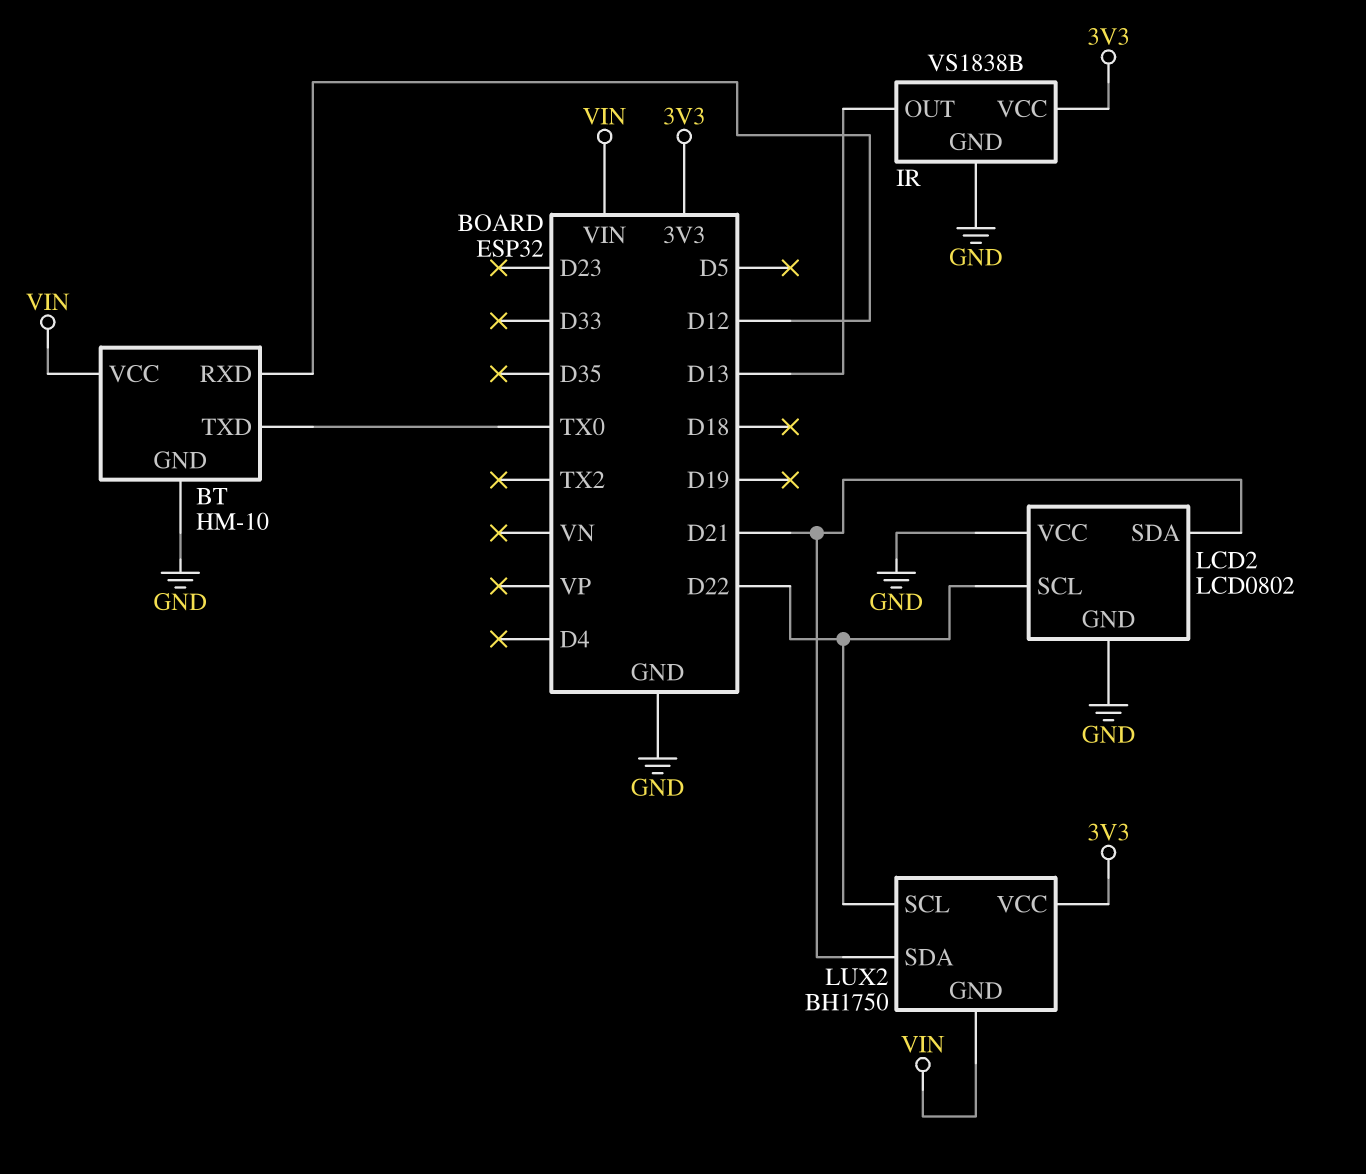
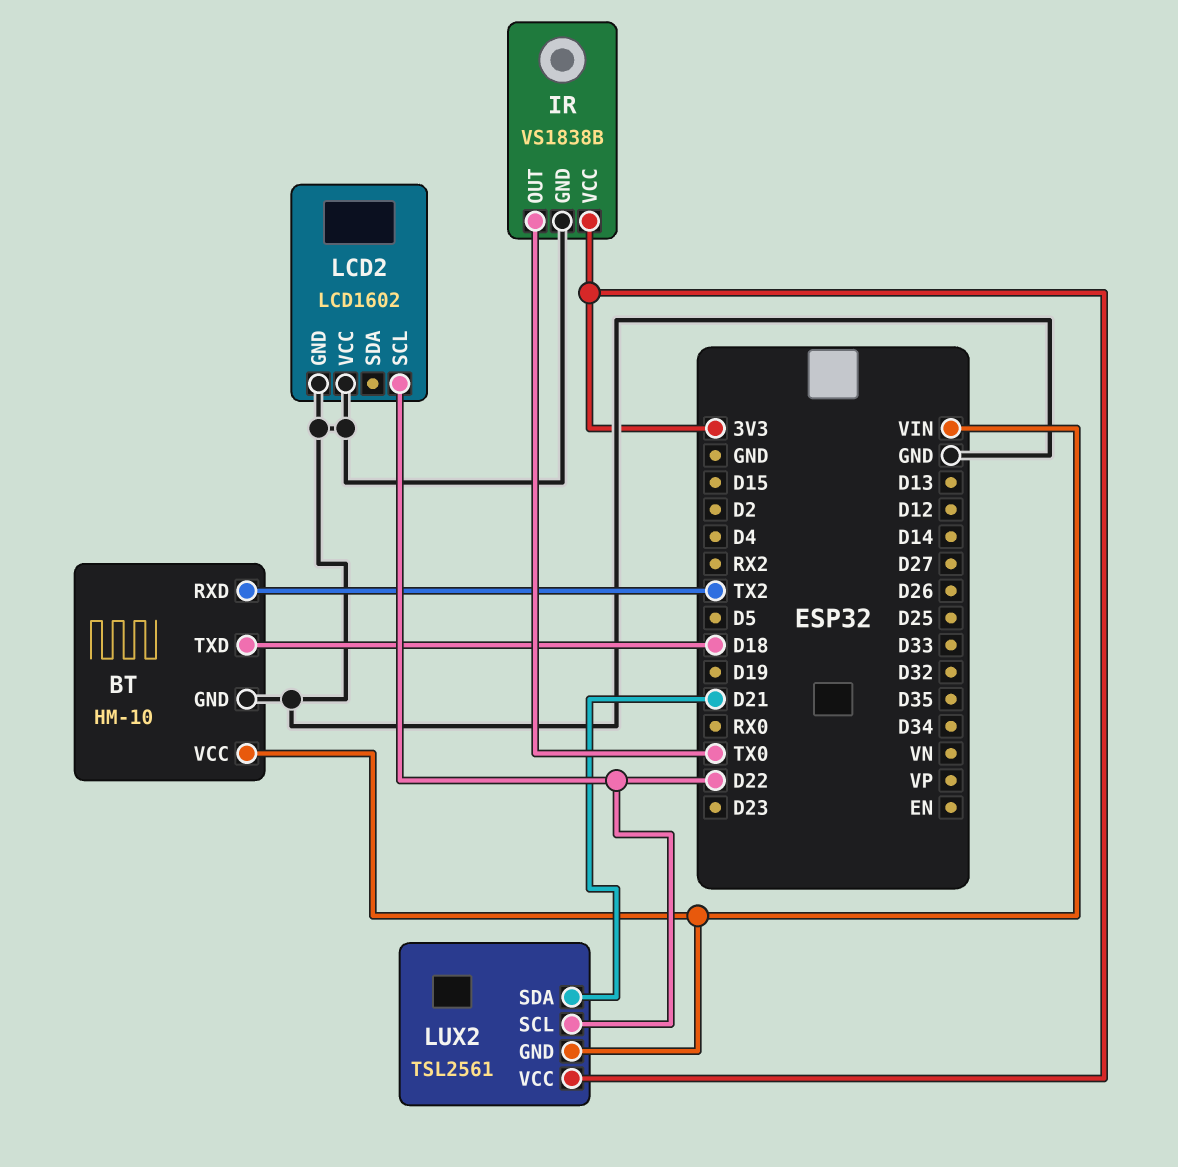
BT pin RXD: D12 -> TX2
BT pin TXD: TX0 -> D18
IR pin OUT: D13 -> TX0
LCD2: LCD0802 -> LCD1602
LCD2 pin SDA: D21 -> none
LUX2: BH1750 -> TSL2561

